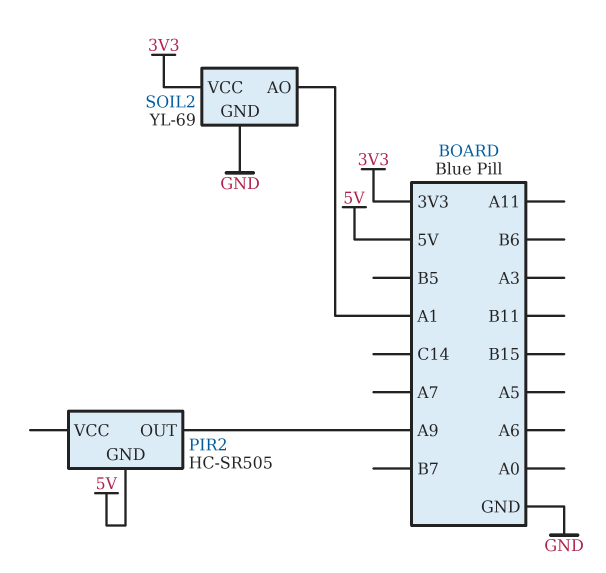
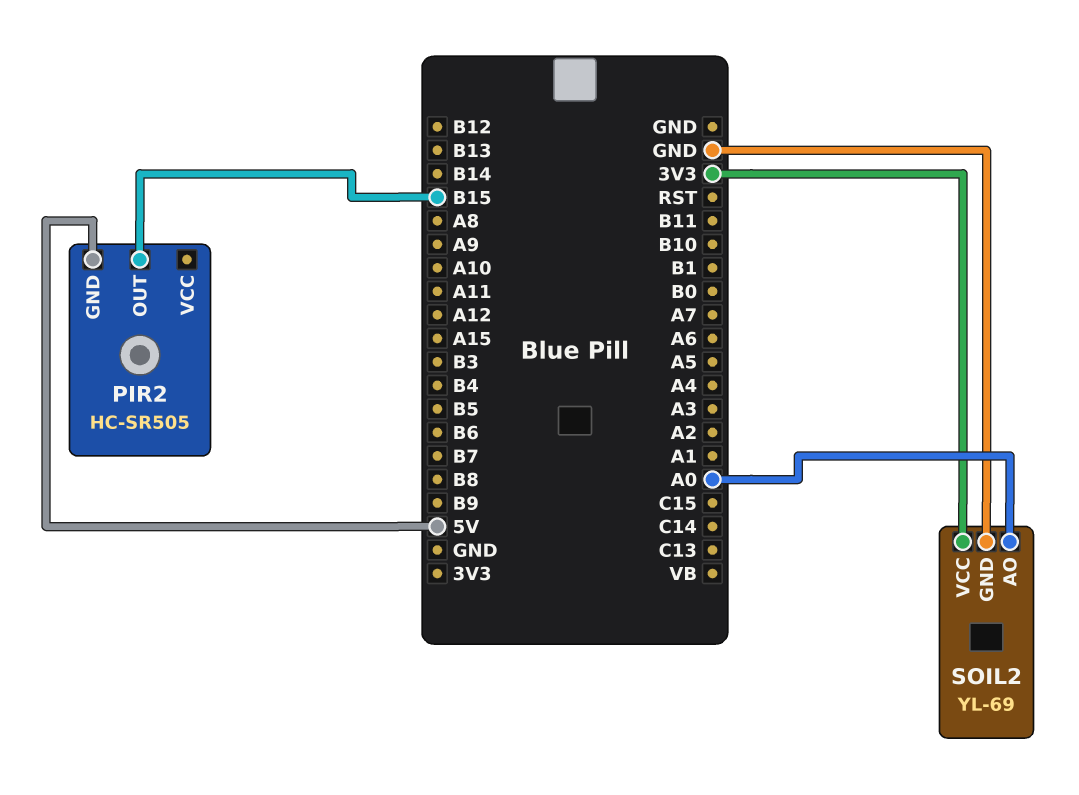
PIR2 pin OUT: A9 -> B15
SOIL2 pin AO: A1 -> A0

